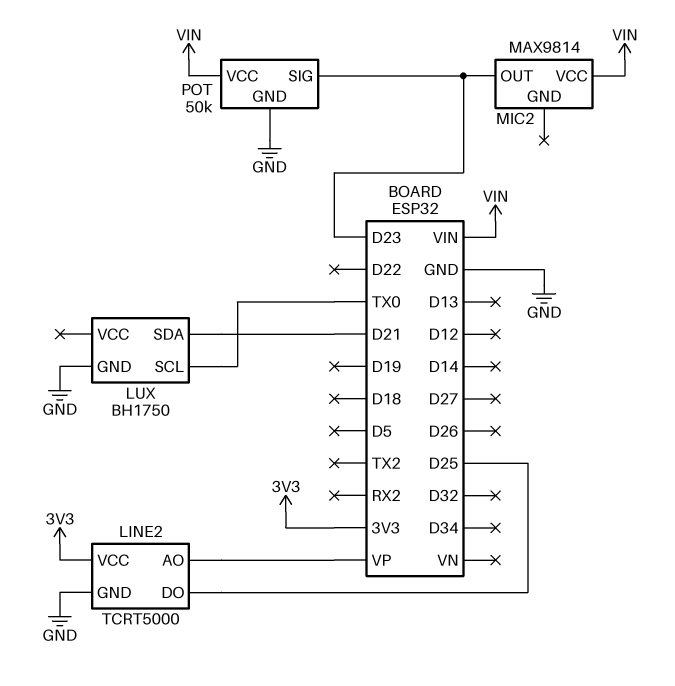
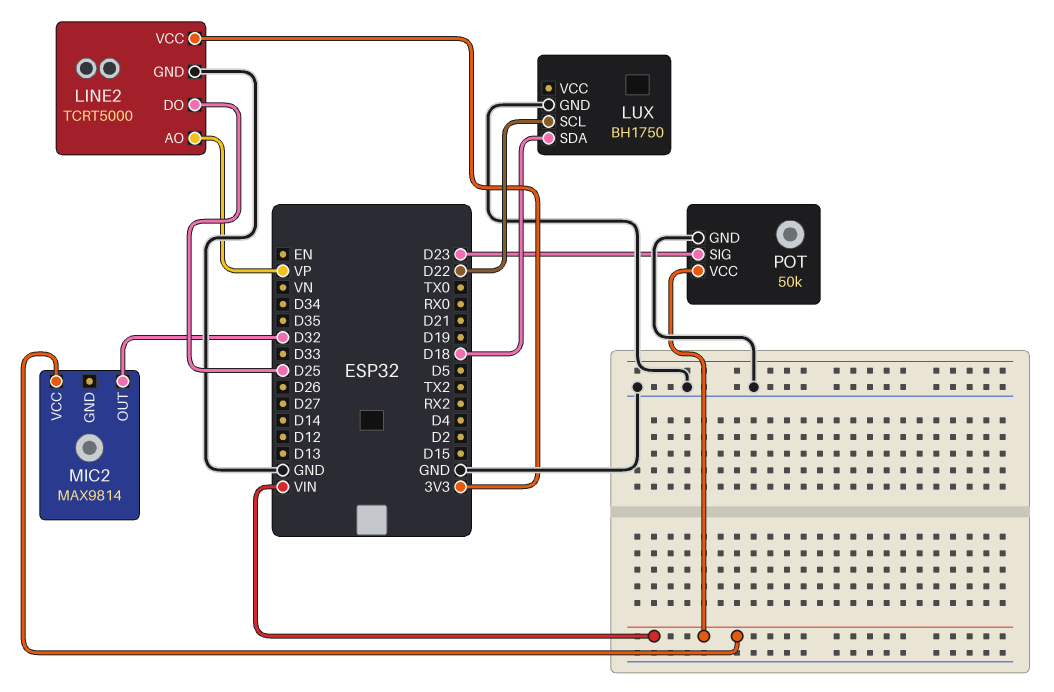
LUX pin SCL: TX0 -> D22
LUX pin SDA: D21 -> D18
MIC2 pin OUT: D23 -> D32

